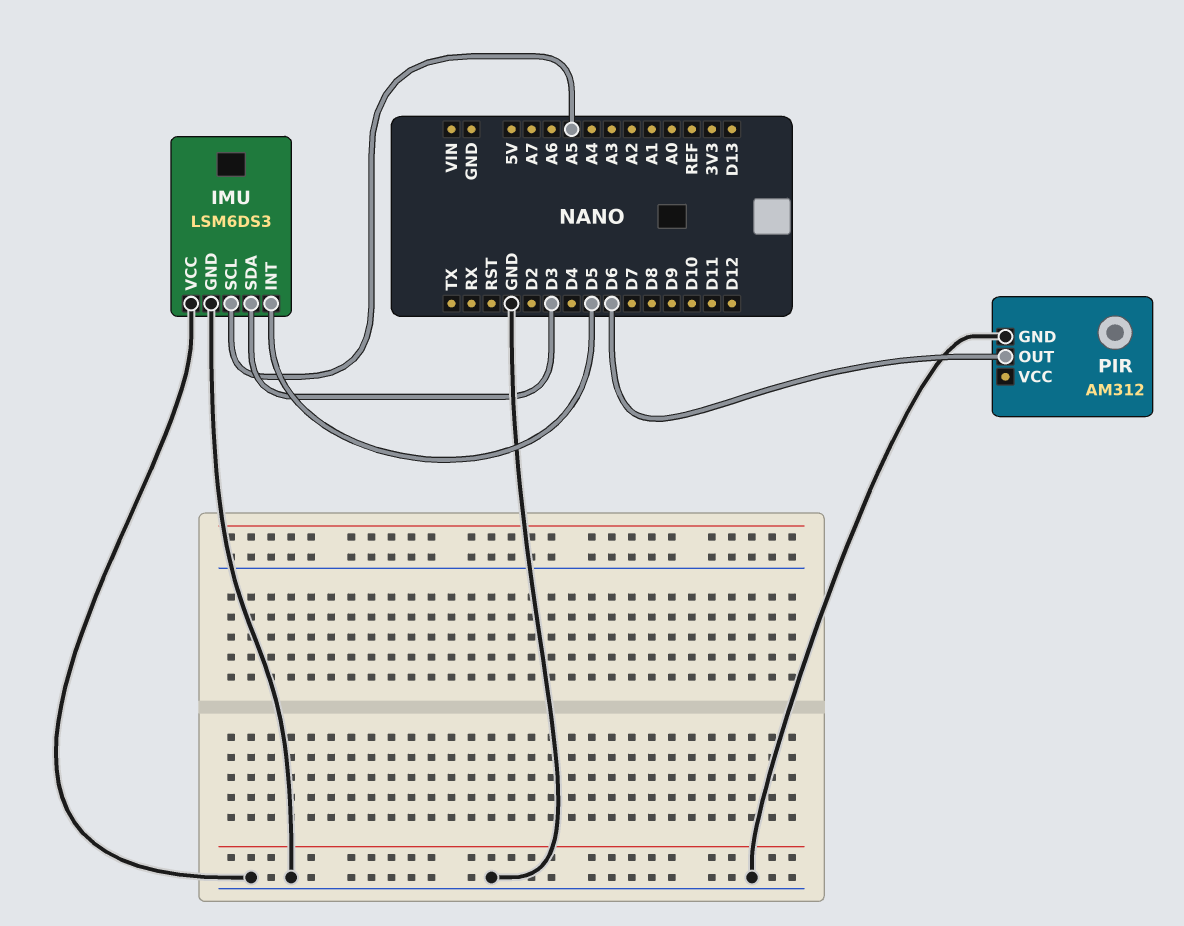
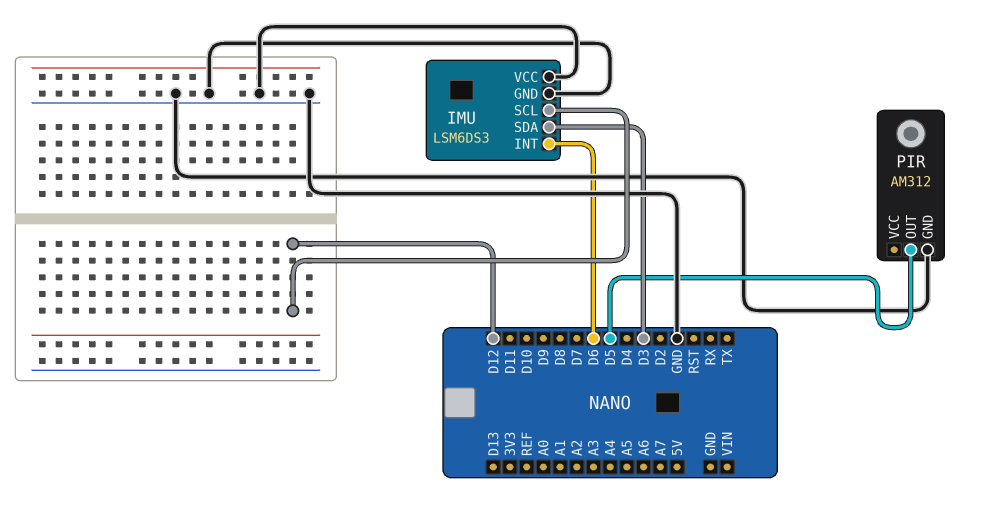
IMU pin INT: D5 -> D6
IMU pin SCL: A5 -> D12
PIR pin OUT: D6 -> D5

